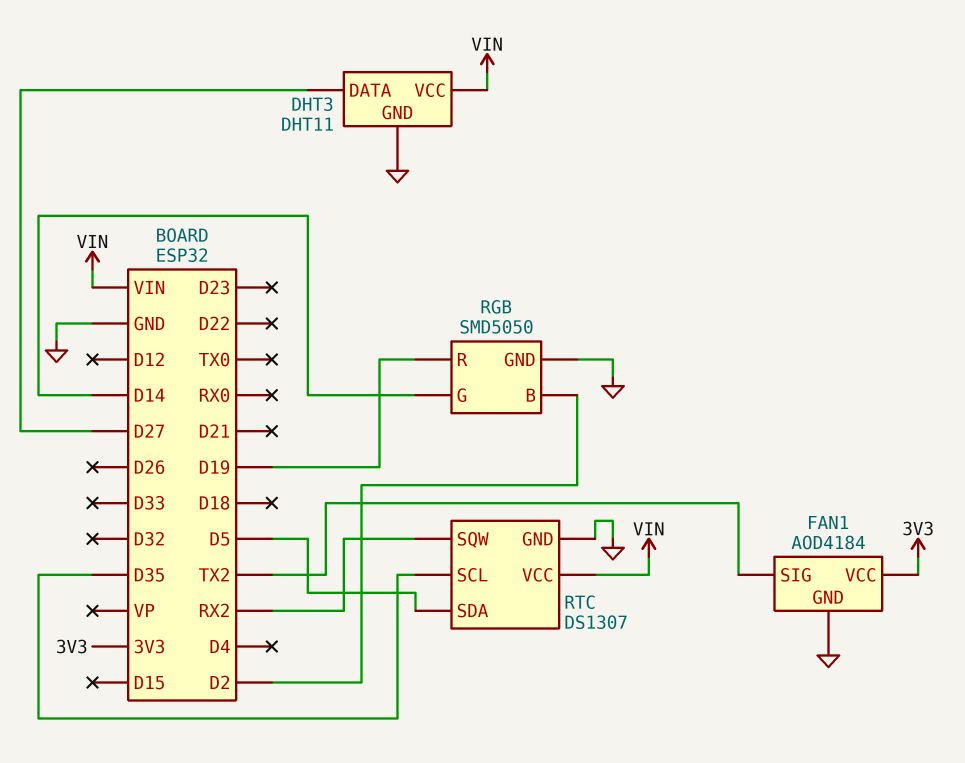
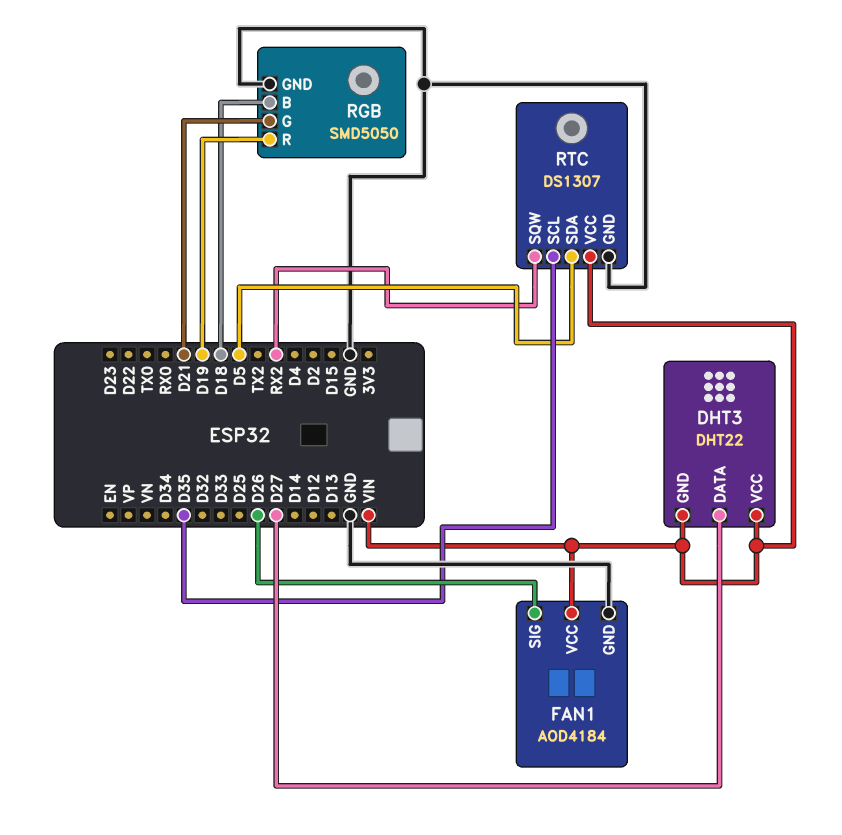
DHT3: DHT11 -> DHT22
DHT3 pin GND: GND -> VIN
FAN1 pin SIG: TX2 -> D26
FAN1 pin VCC: 3V3 -> VIN
RGB pin B: D2 -> D18
RGB pin G: D14 -> D21

